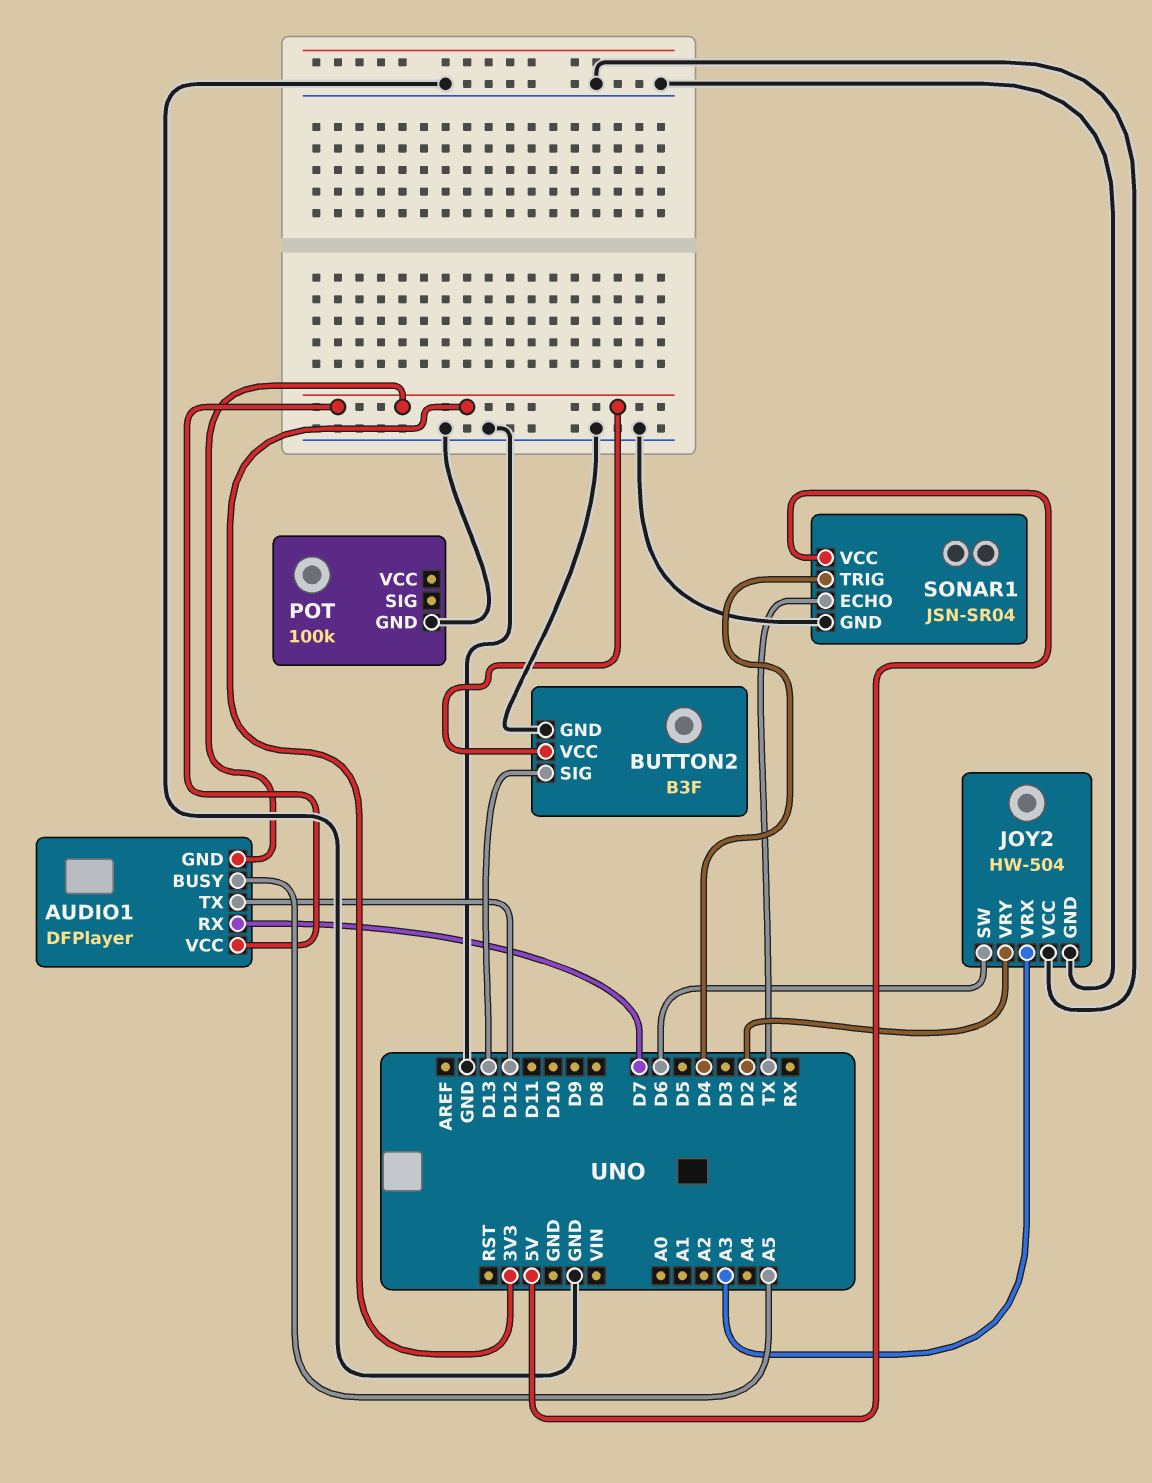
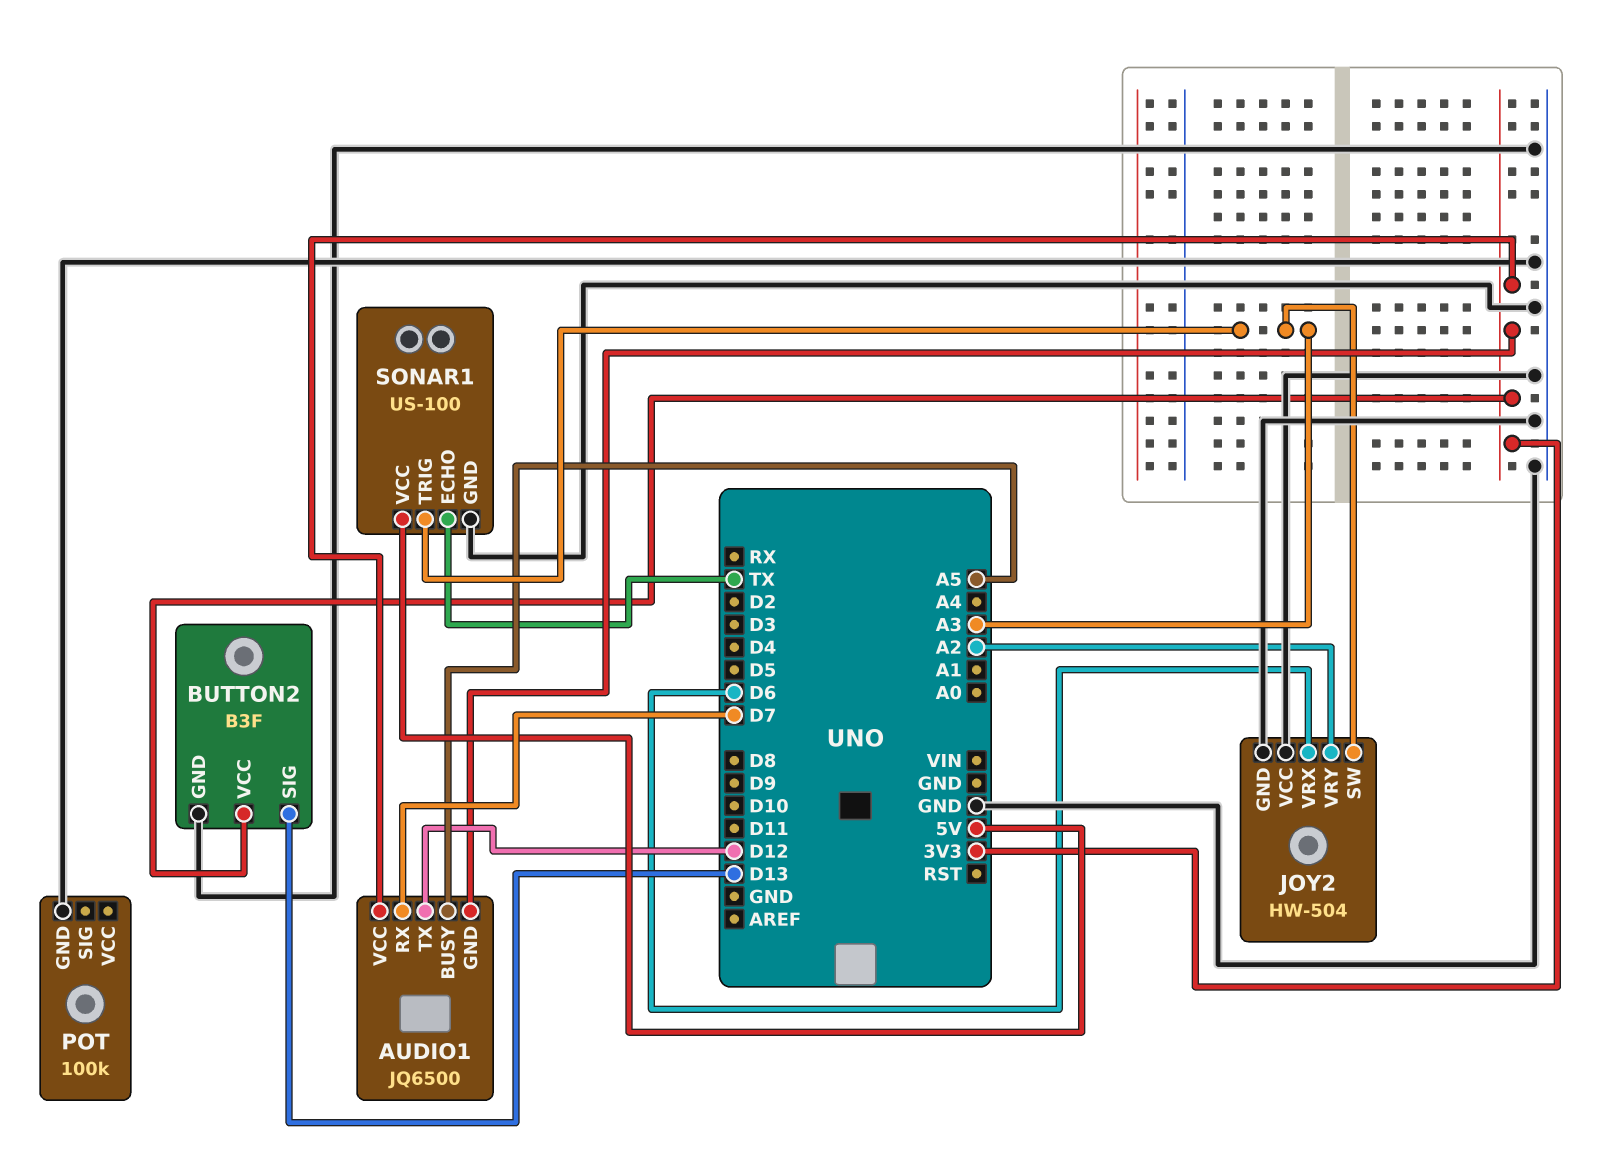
AUDIO1: DFPlayer -> JQ6500
JOY2 pin SW: D6 -> A3
JOY2 pin VRX: A3 -> D6
JOY2 pin VRY: D2 -> A2
SONAR1: JSN-SR04 -> US-100
SONAR1 pin TRIG: D4 -> A3

